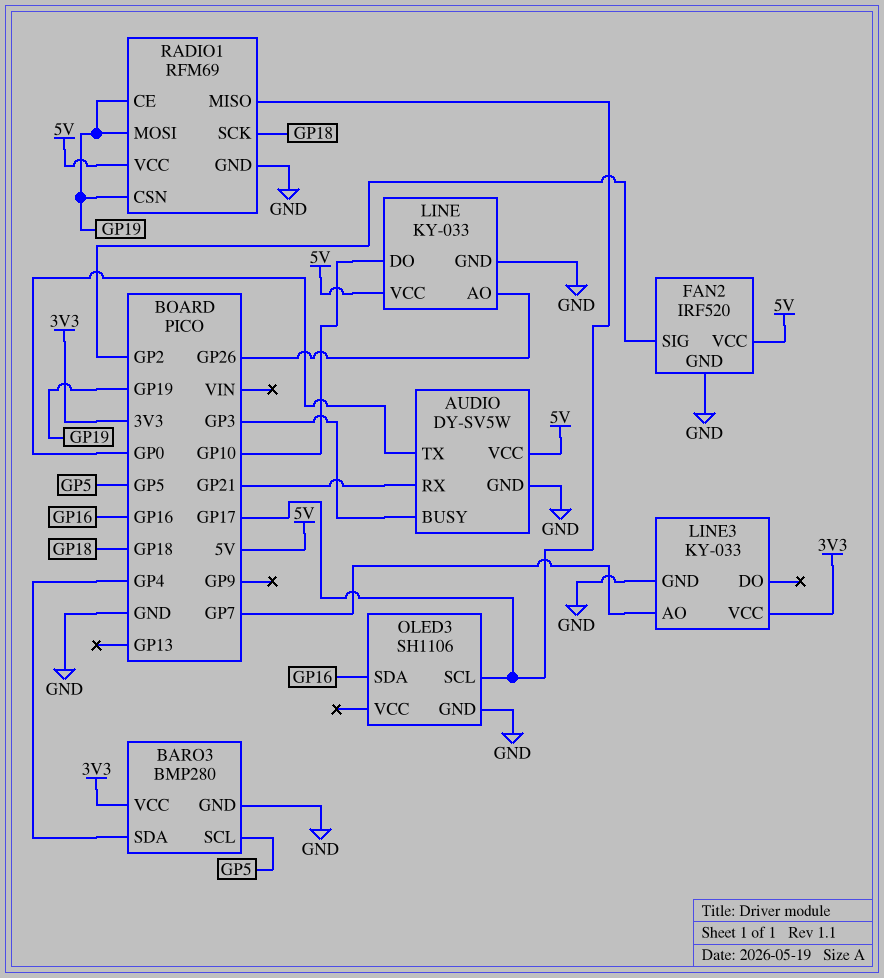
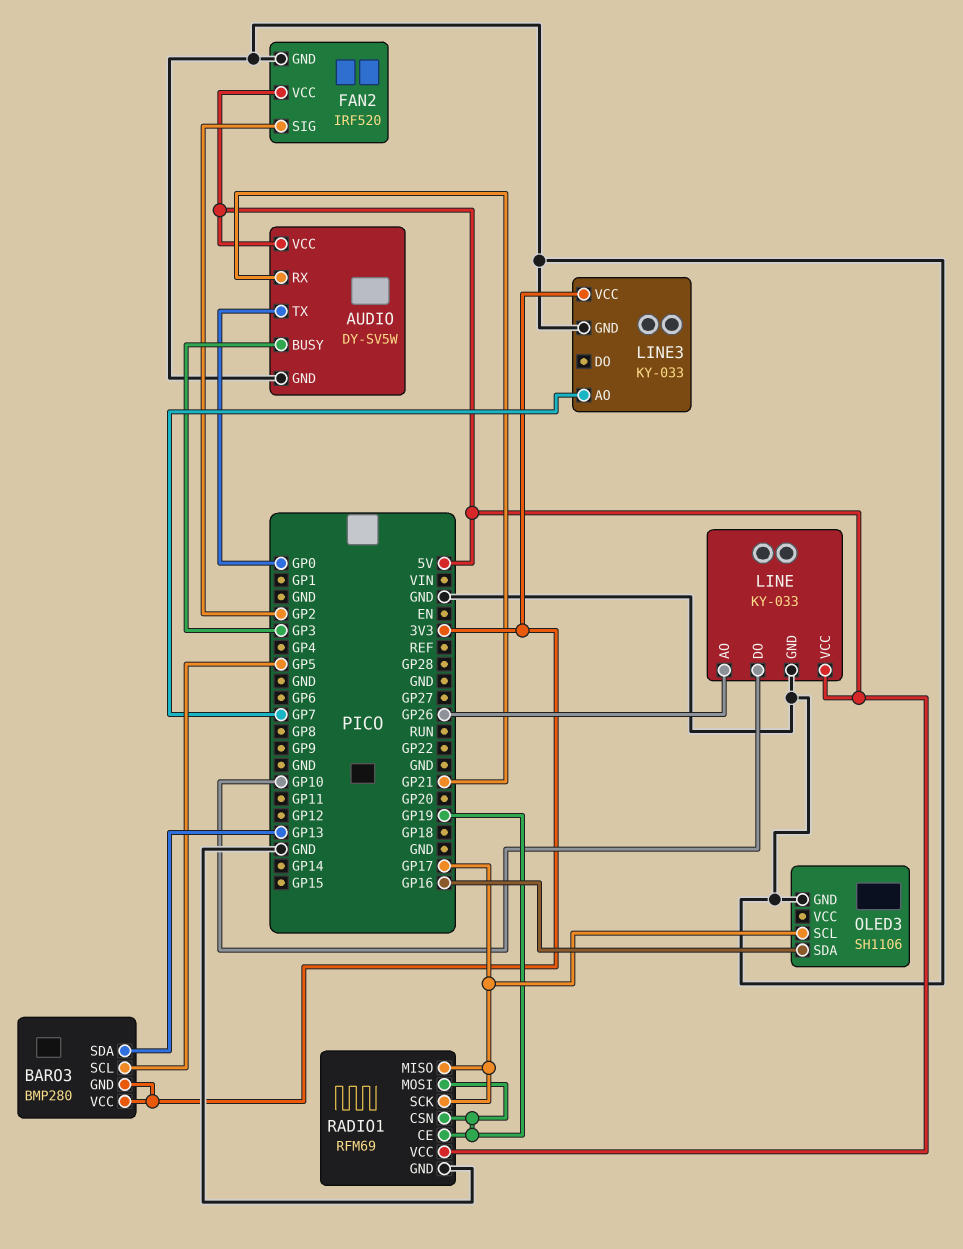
BARO3 pin GND: GND -> 3V3
BARO3 pin SDA: GP4 -> GP13
RADIO1 pin SCK: GP18 -> GP17

